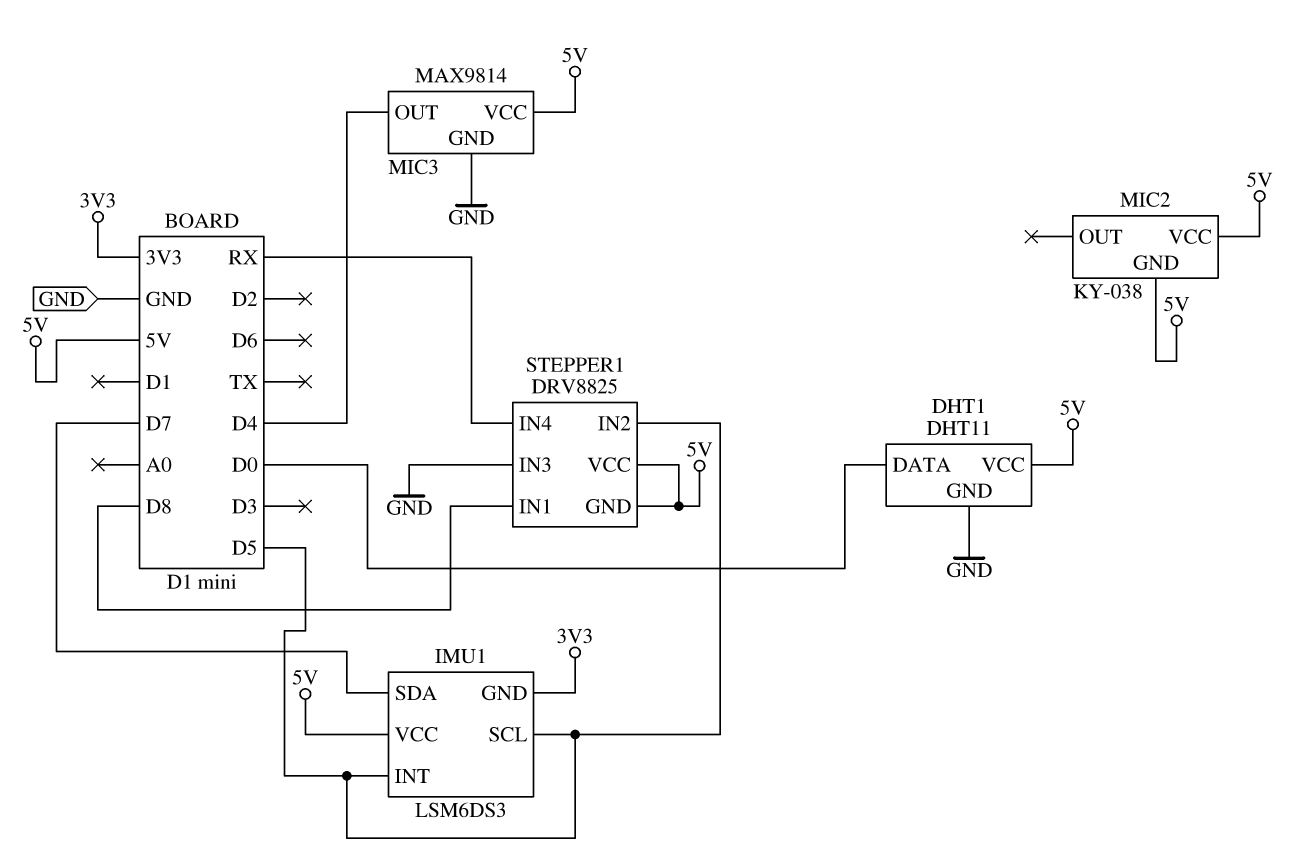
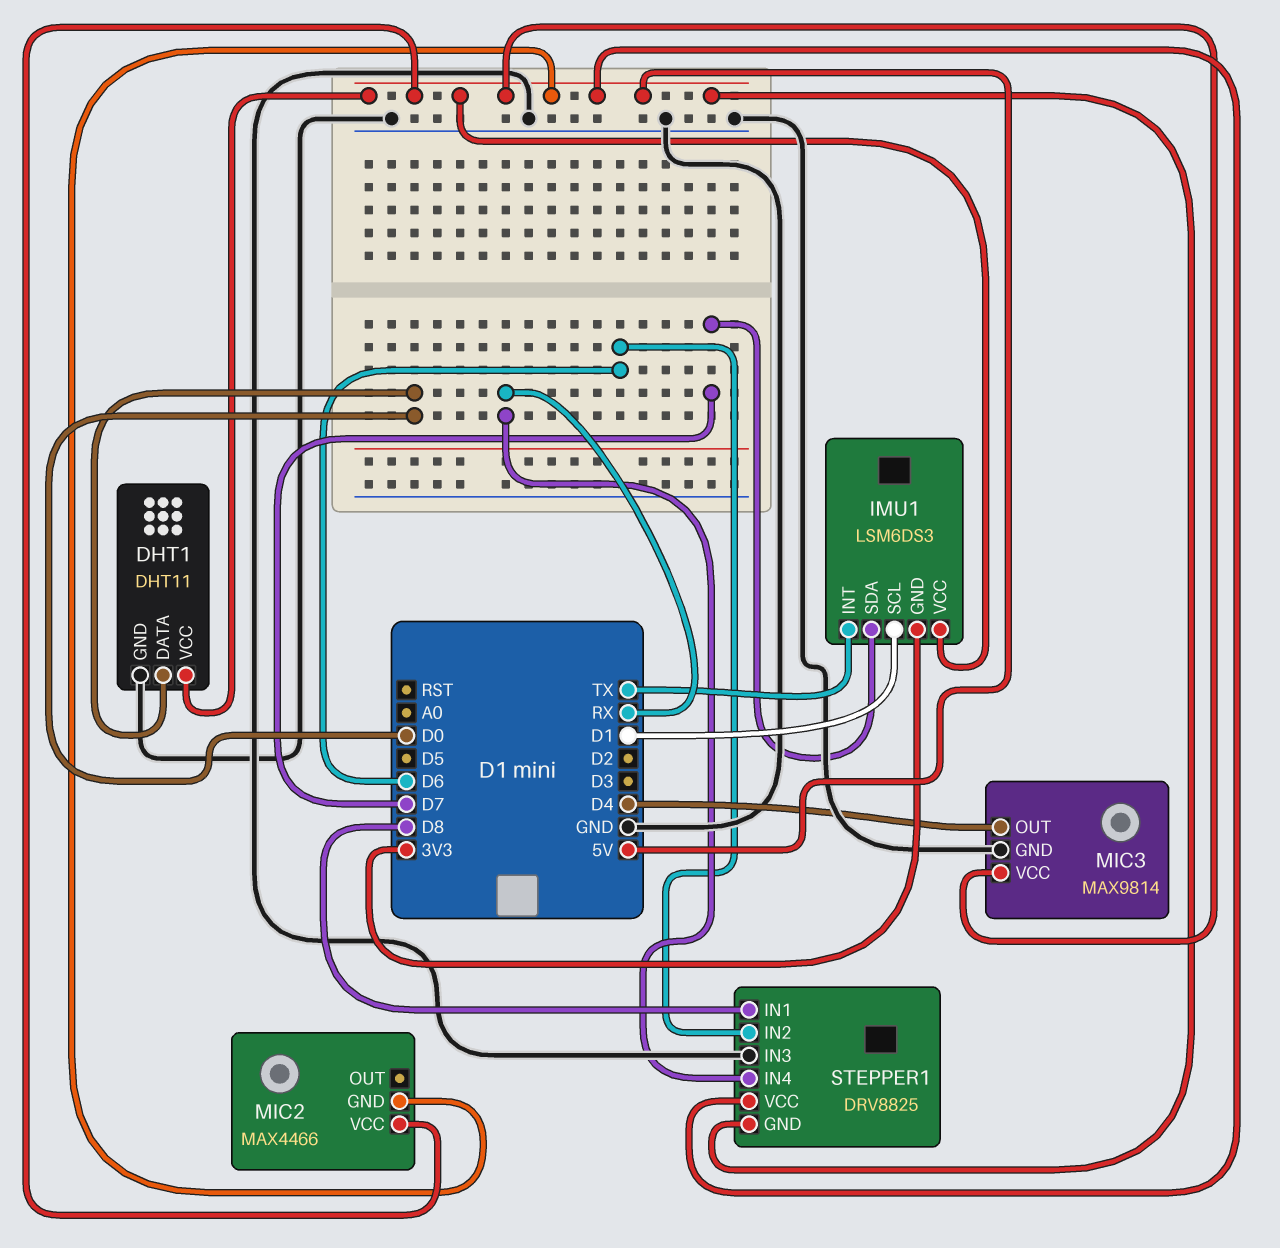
IMU1 pin INT: D5 -> TX
IMU1 pin SCL: D5 -> D1
MIC2: KY-038 -> MAX4466
STEPPER1 pin IN2: D5 -> D6

